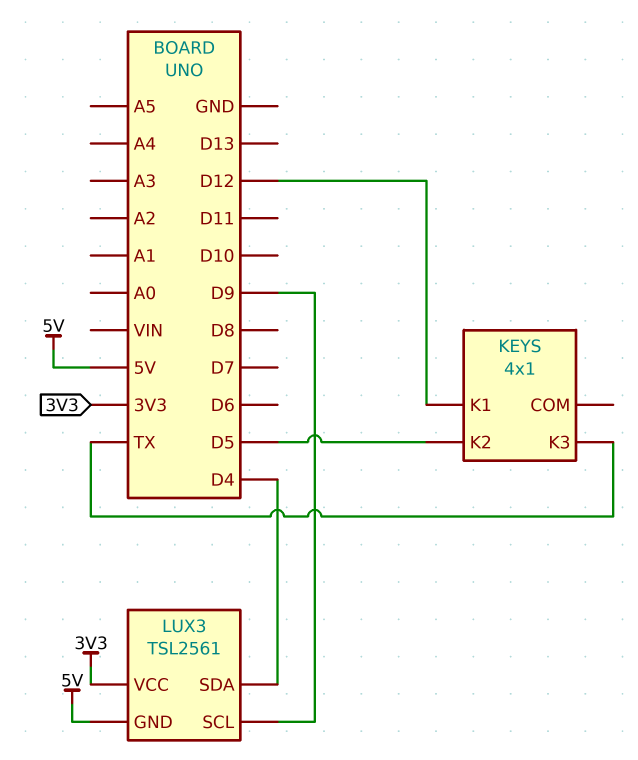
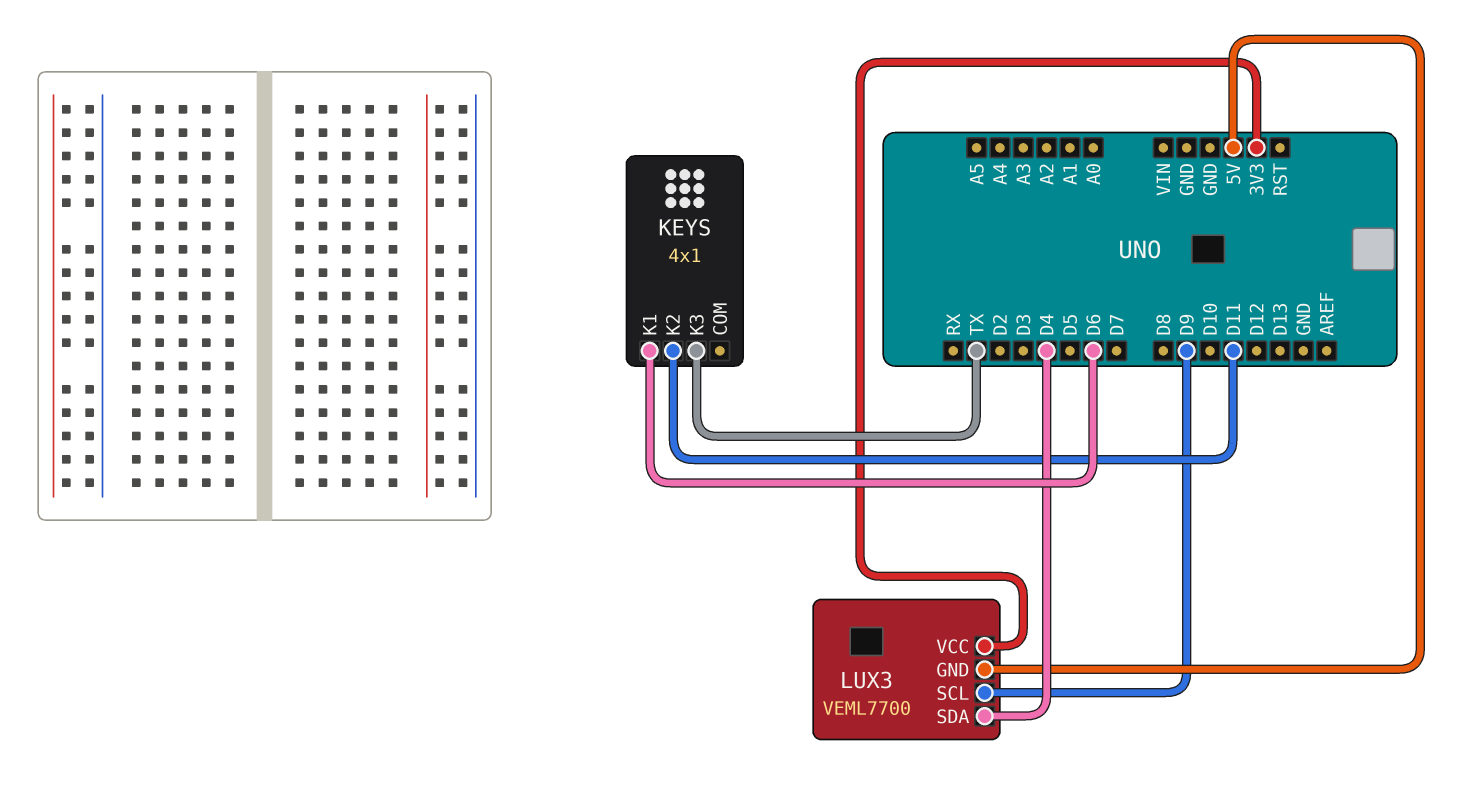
KEYS pin K1: D12 -> D6
KEYS pin K2: D5 -> D11
LUX3: TSL2561 -> VEML7700

